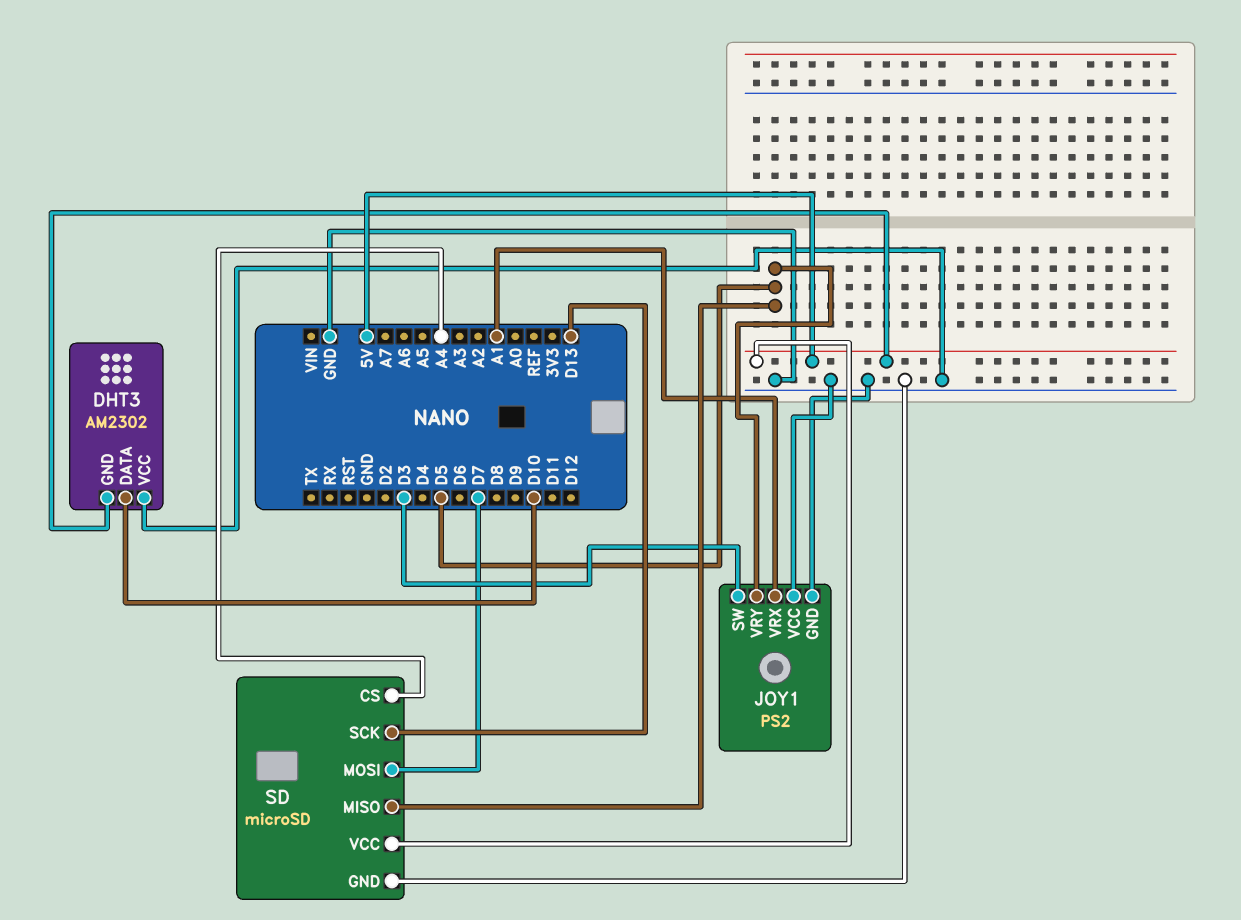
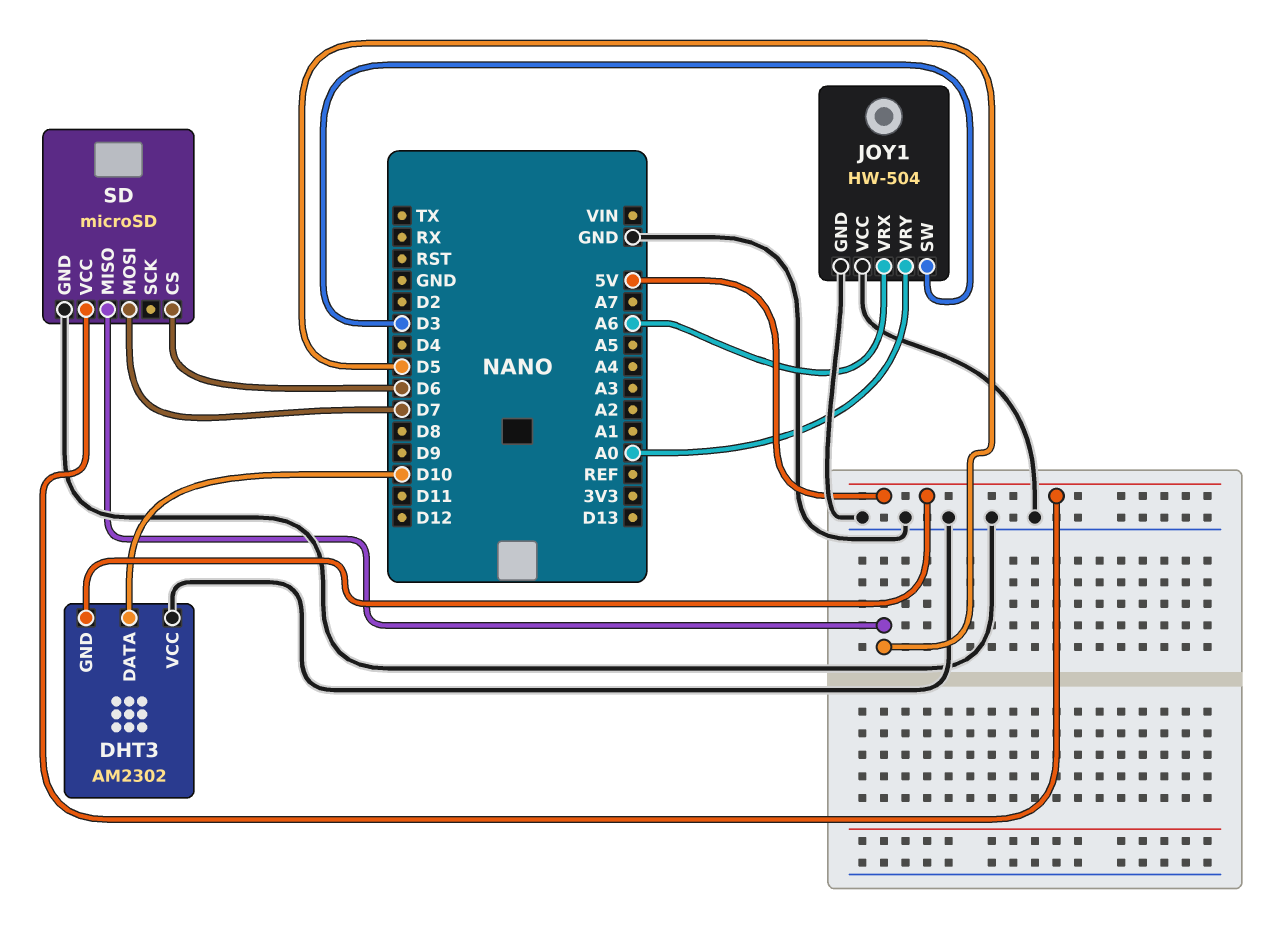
JOY1: PS2 -> HW-504
JOY1 pin VRX: A1 -> A6
JOY1 pin VRY: D5 -> A0
SD pin CS: A4 -> D6
SD pin SCK: D13 -> none

